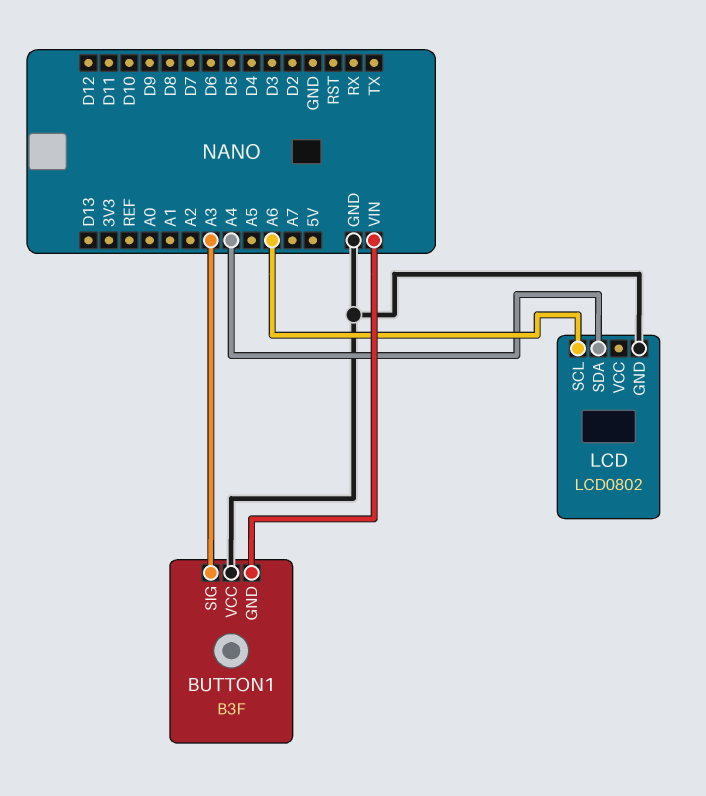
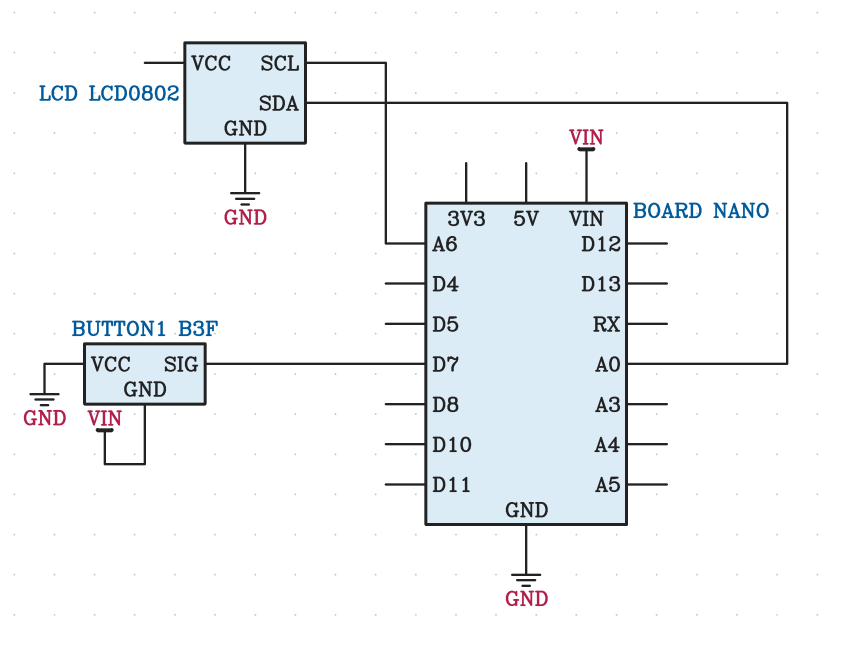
BUTTON1 pin SIG: A3 -> D7
LCD pin SDA: A4 -> A0

